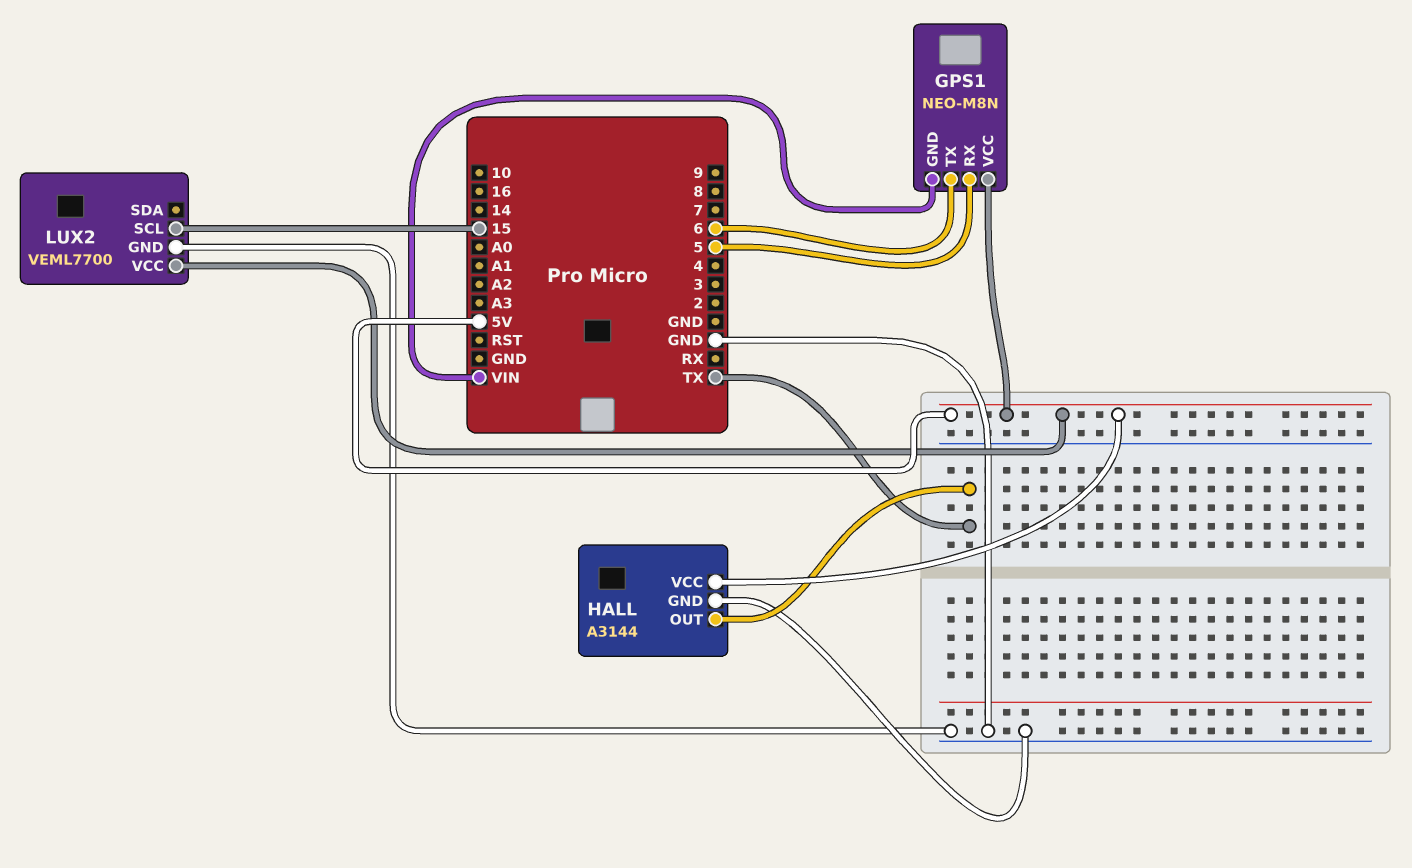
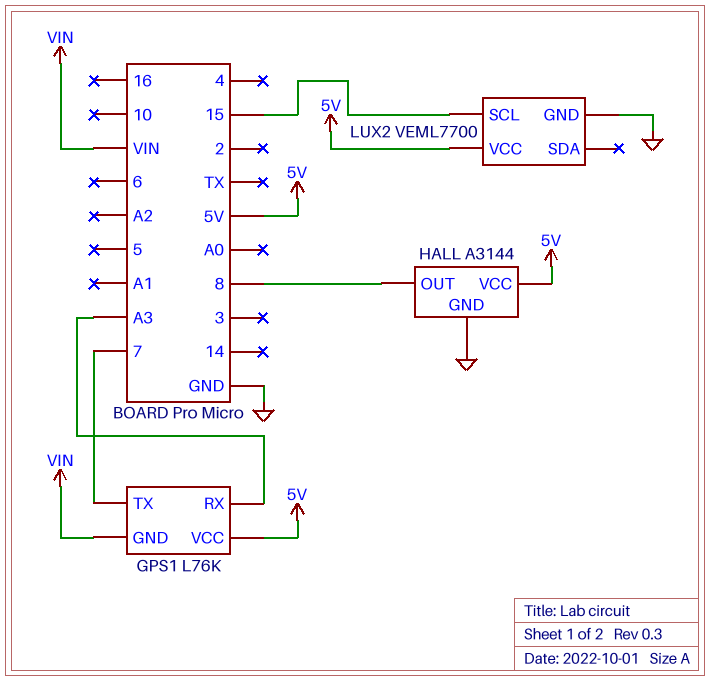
GPS1: NEO-M8N -> L76K
GPS1 pin RX: 5 -> A3
GPS1 pin TX: 6 -> 7
HALL pin OUT: TX -> 8

